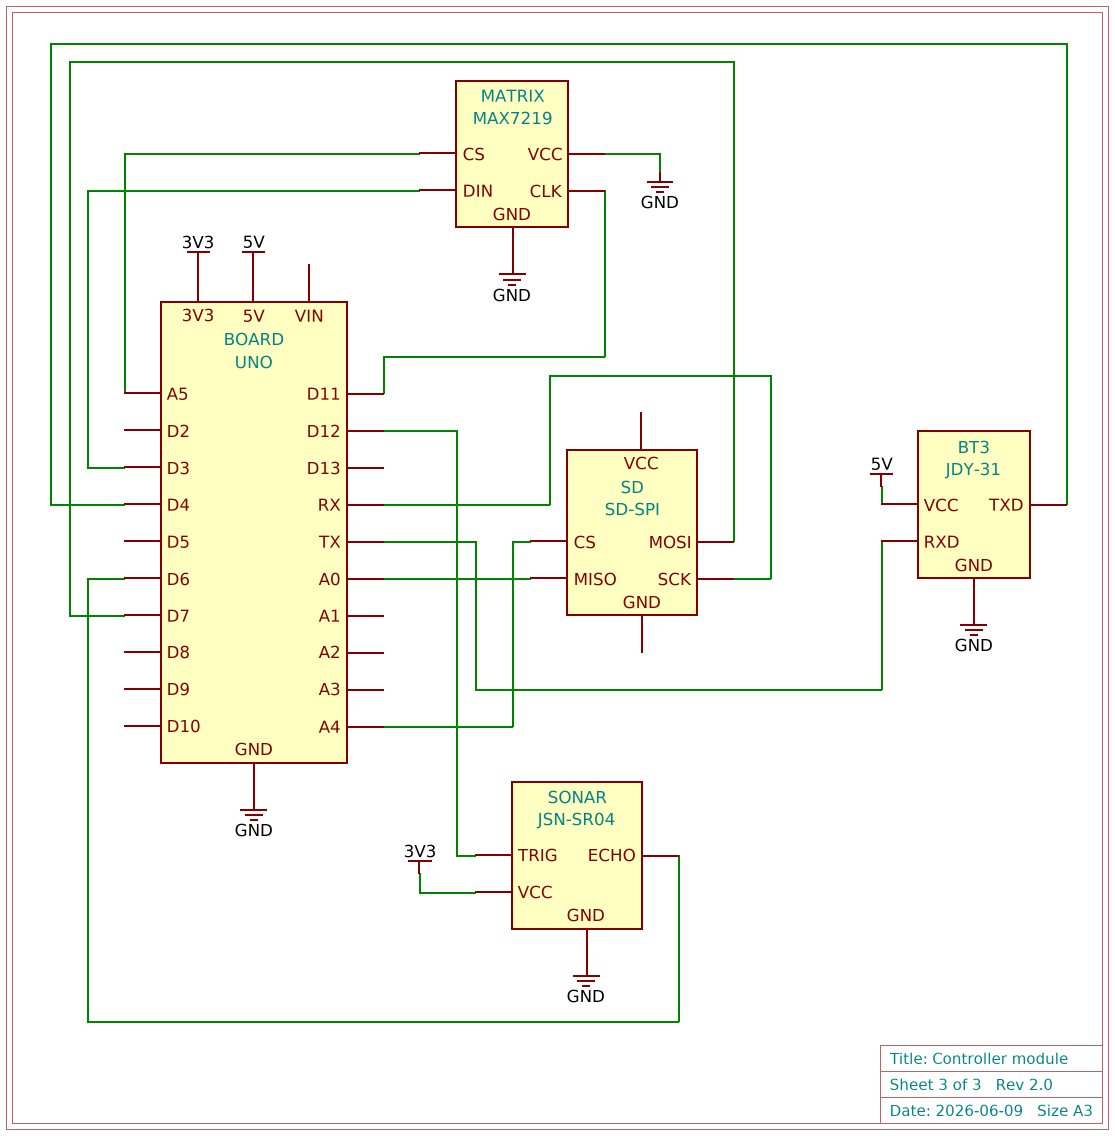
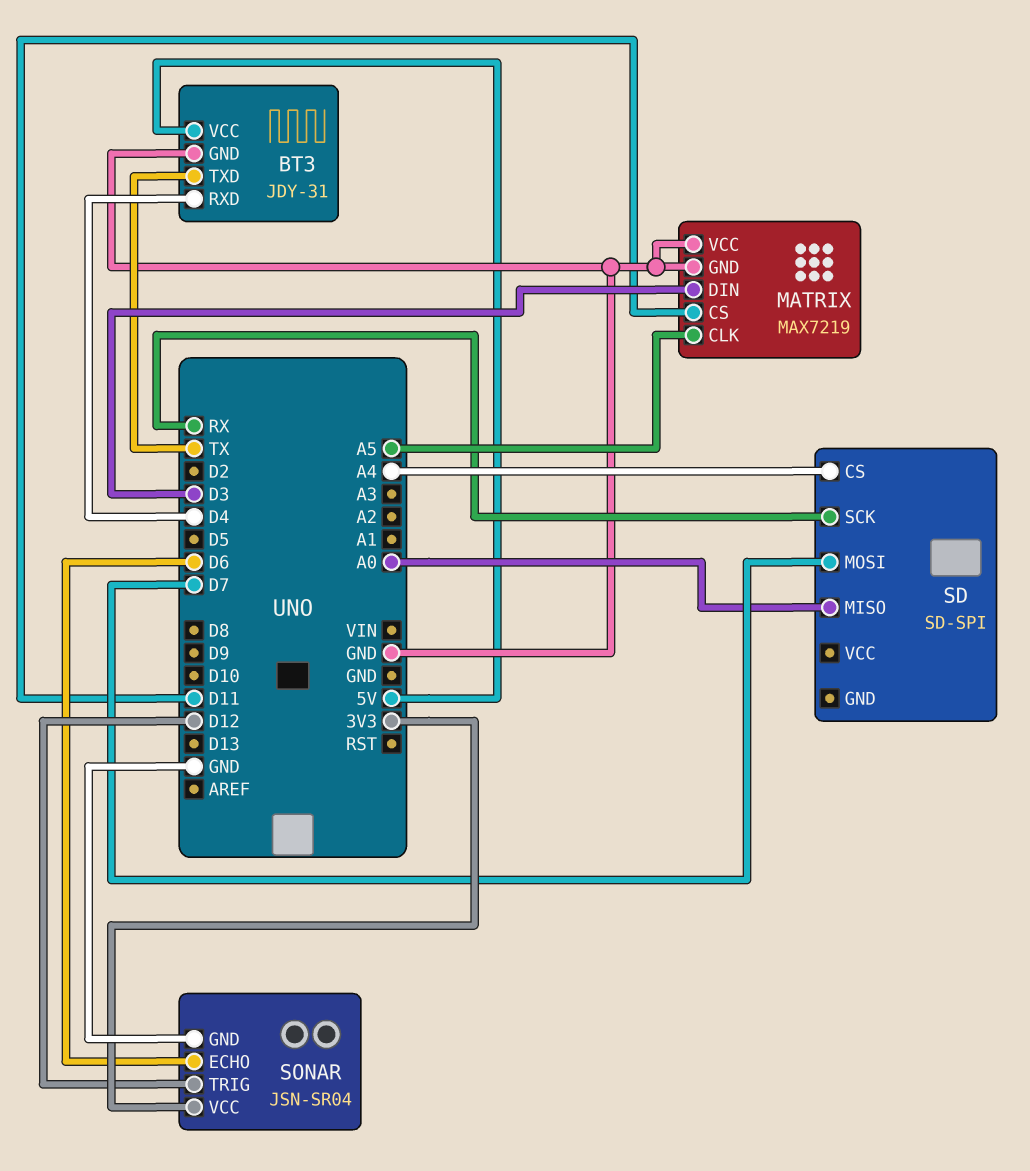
BT3 pin RXD: TX -> D4
BT3 pin TXD: D4 -> TX
MATRIX pin CLK: D11 -> A5
MATRIX pin CS: A5 -> D11

